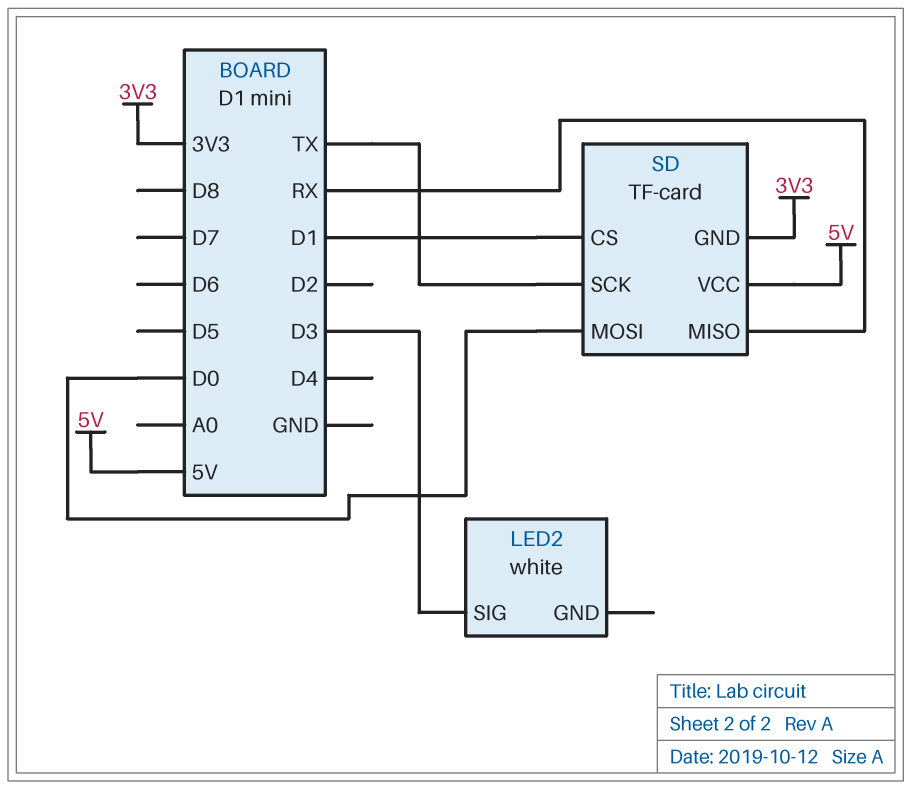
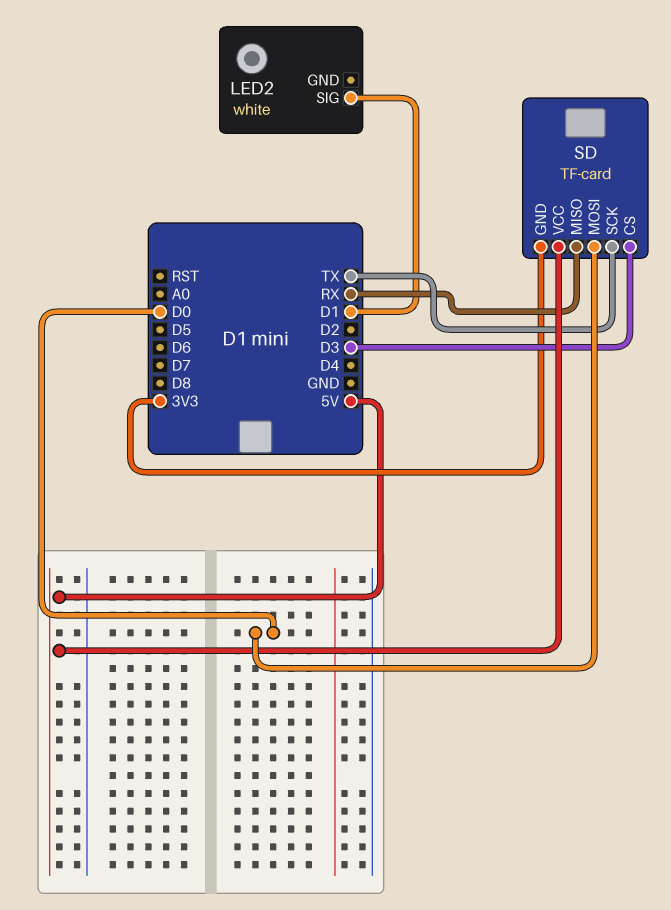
LED2 pin SIG: D3 -> D1
SD pin CS: D1 -> D3

